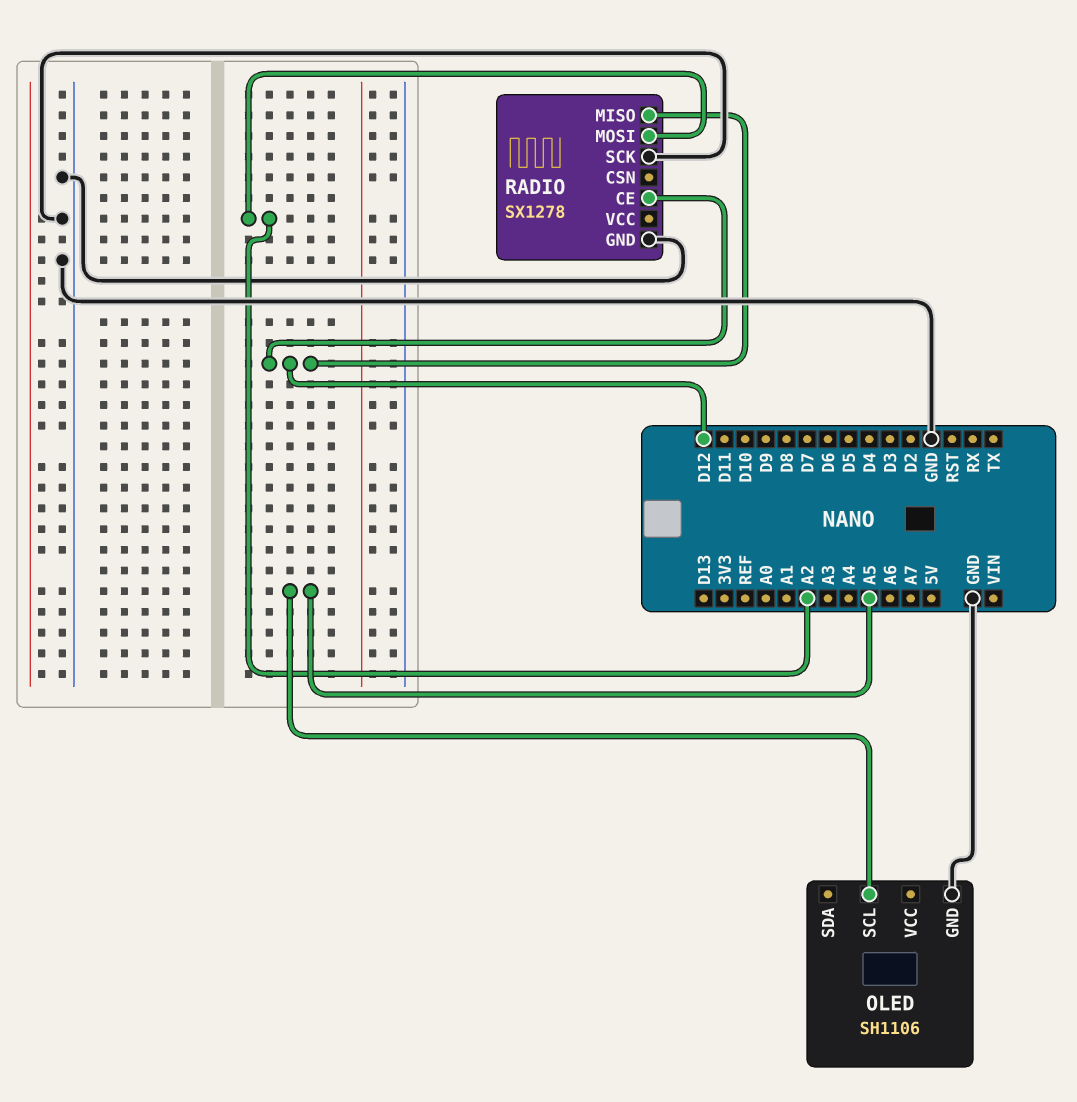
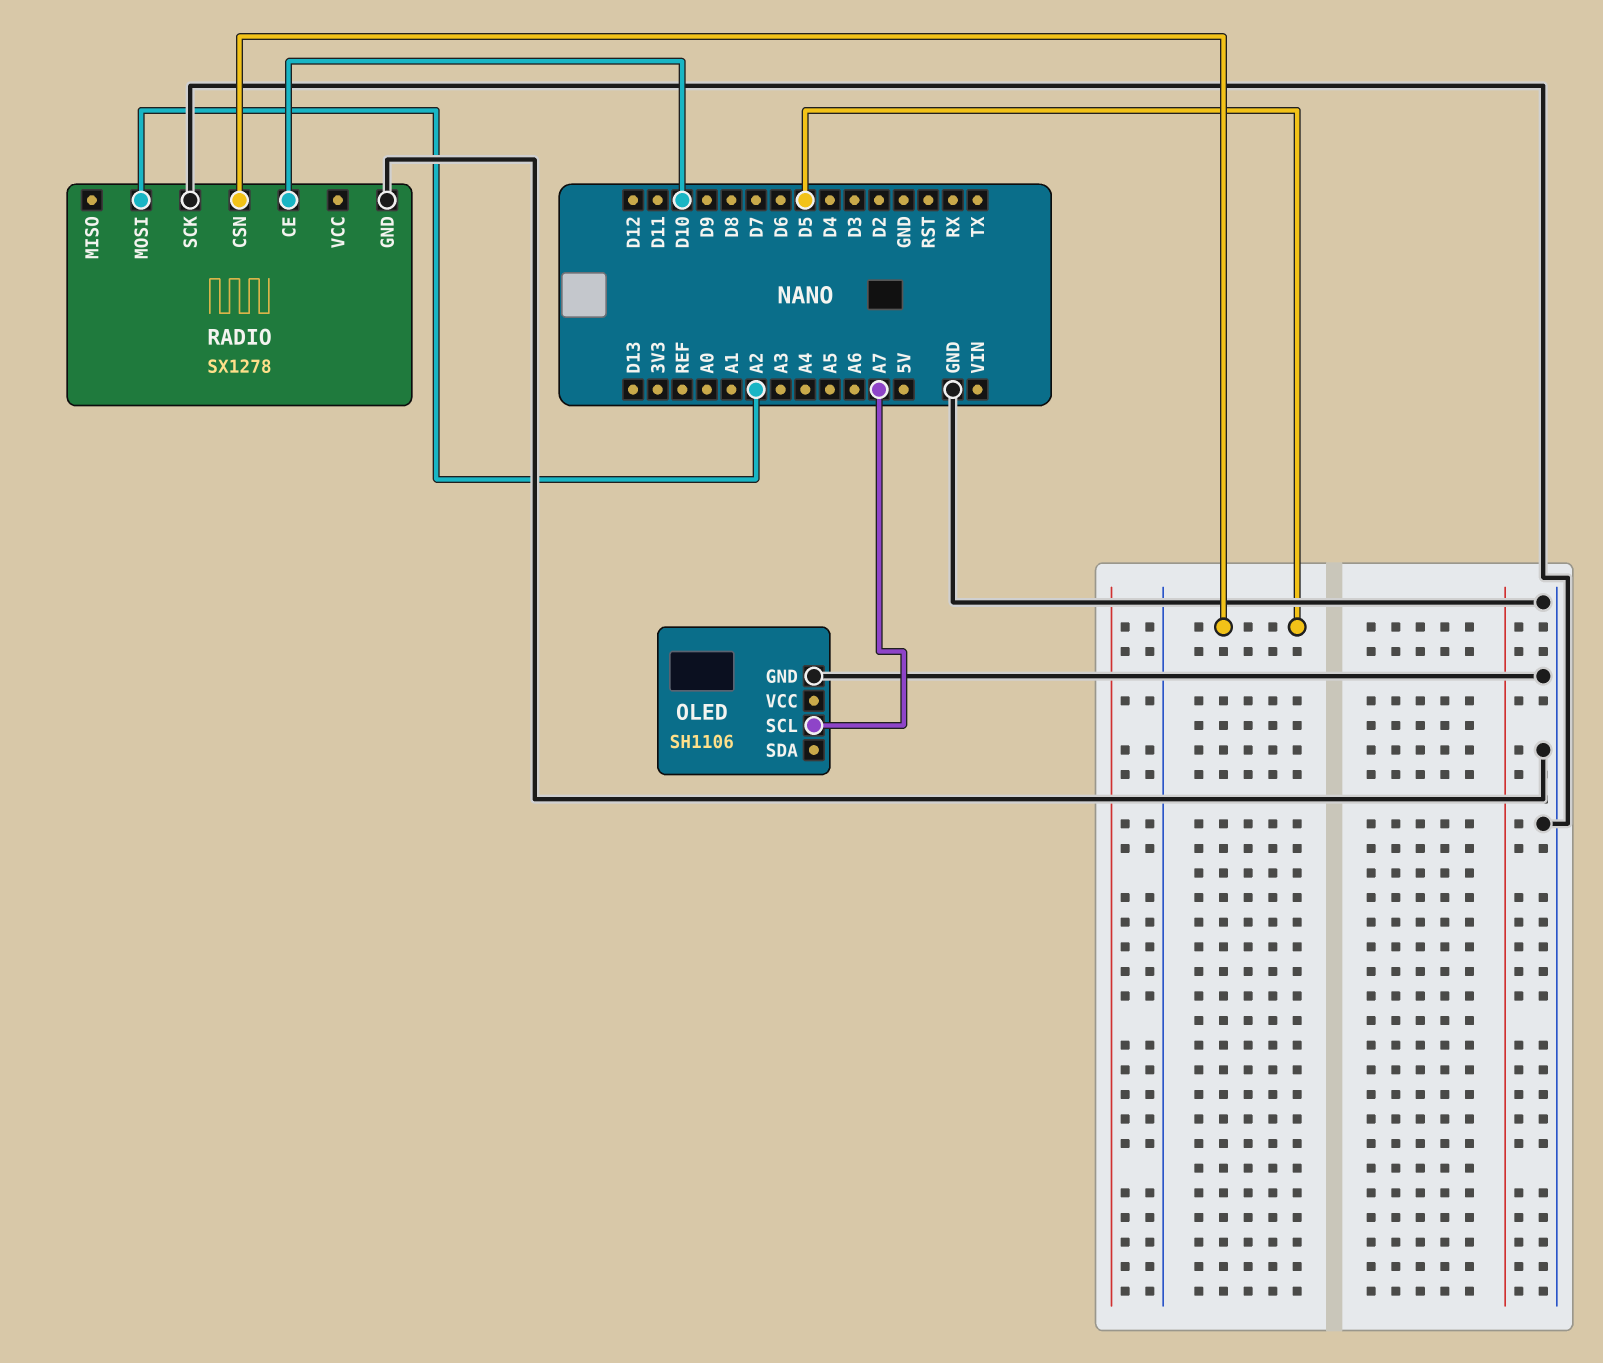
OLED pin SCL: A5 -> A7
RADIO pin CE: D12 -> D10
RADIO pin CSN: none -> D5
RADIO pin MISO: D12 -> none

